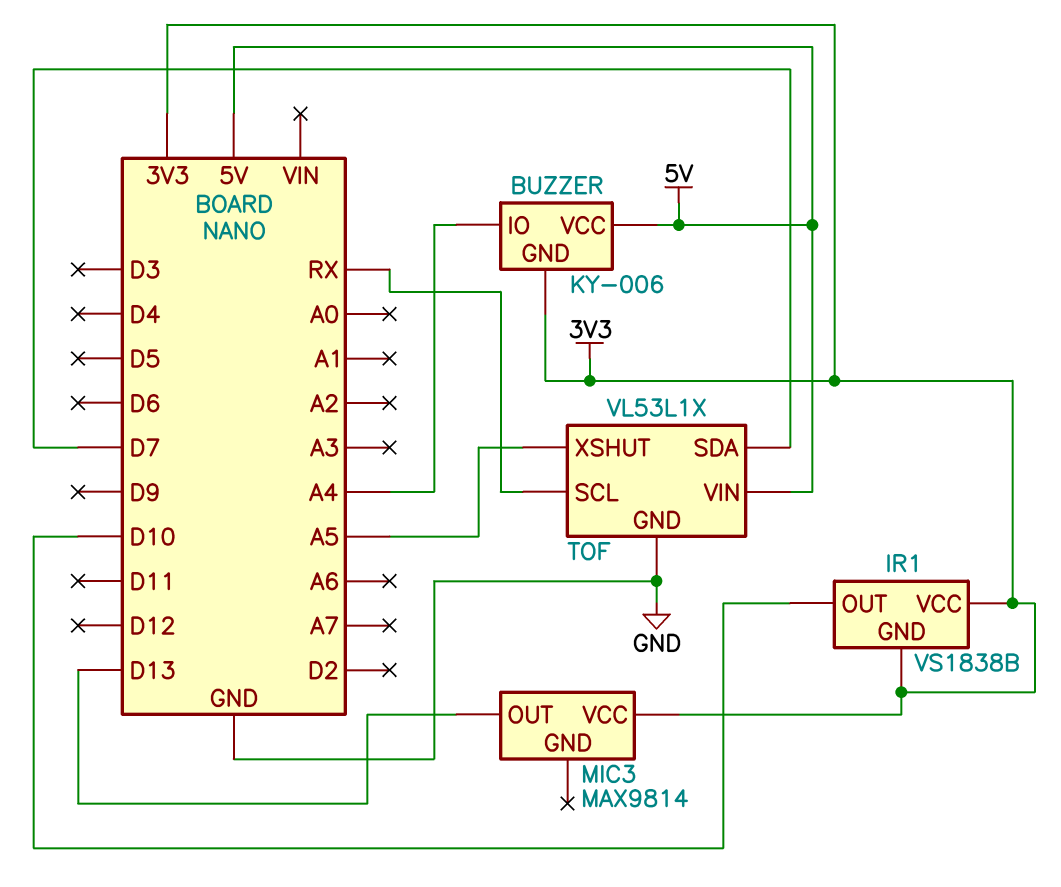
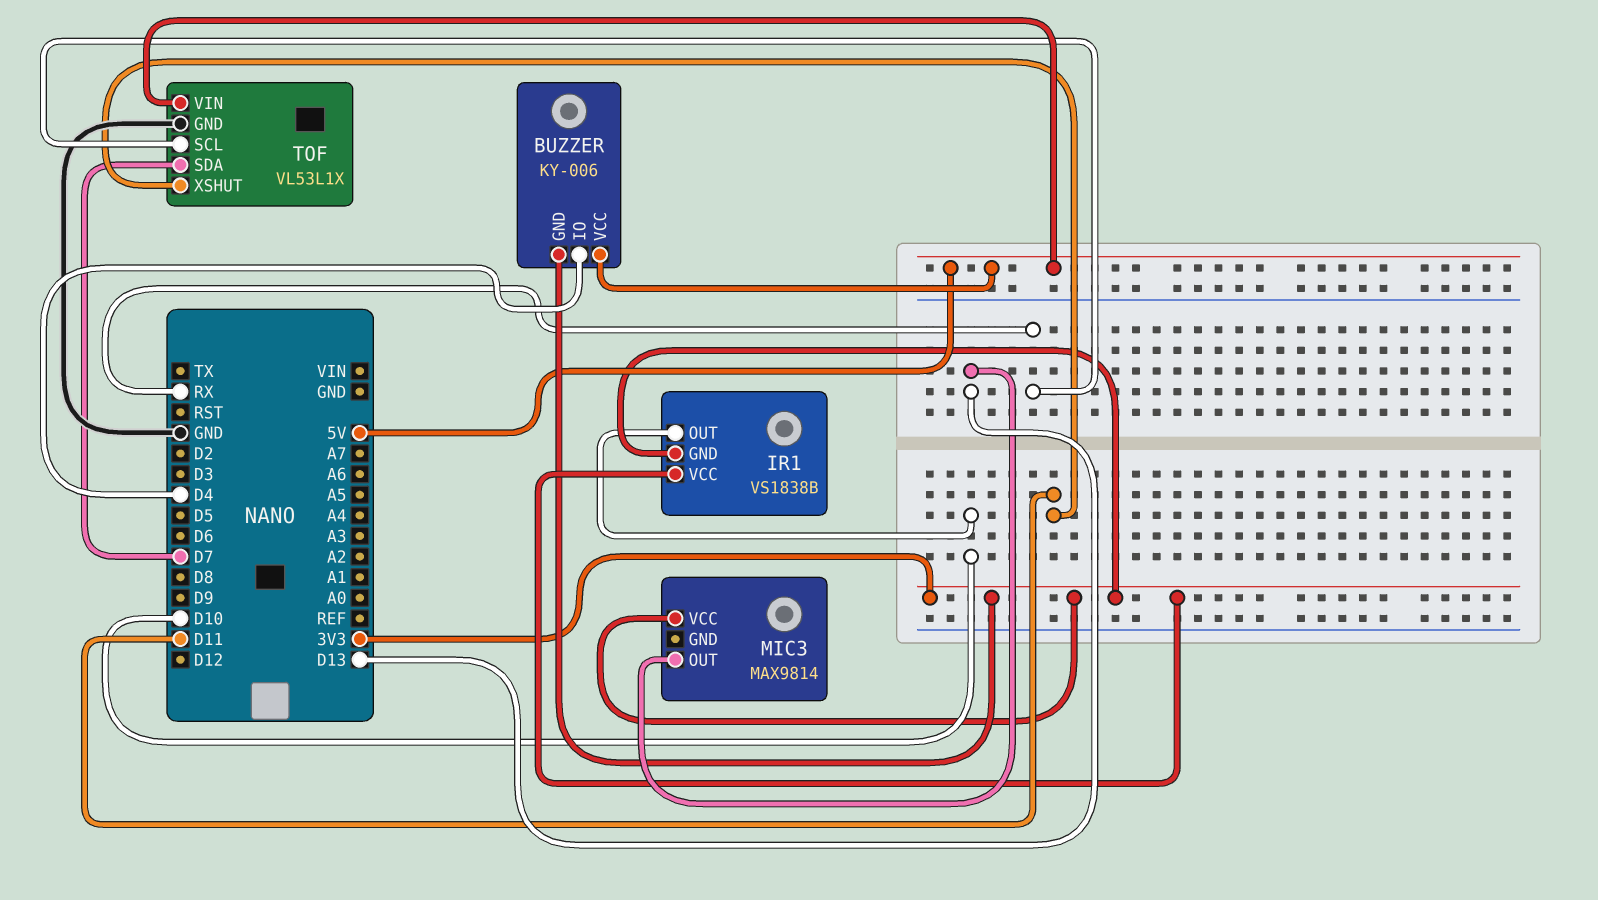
BUZZER pin IO: A4 -> D4
TOF pin XSHUT: A5 -> D11

